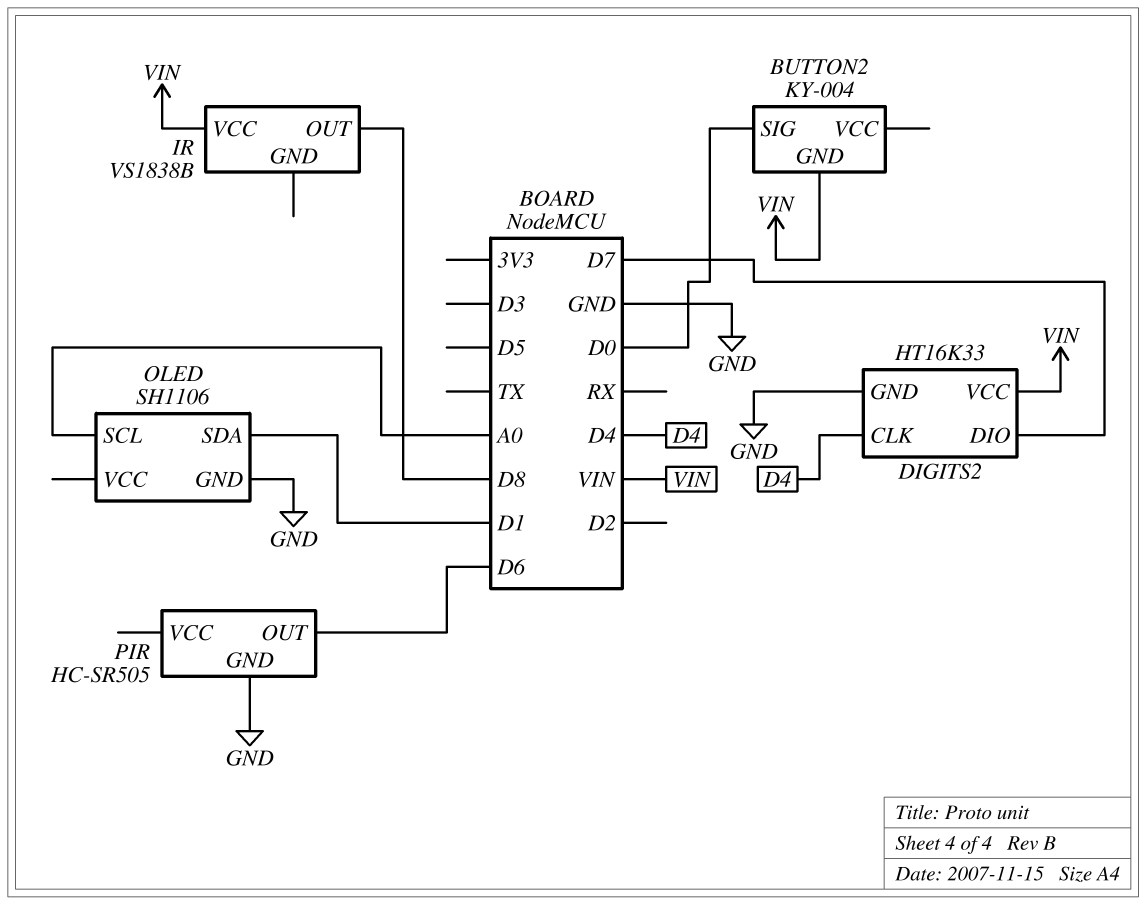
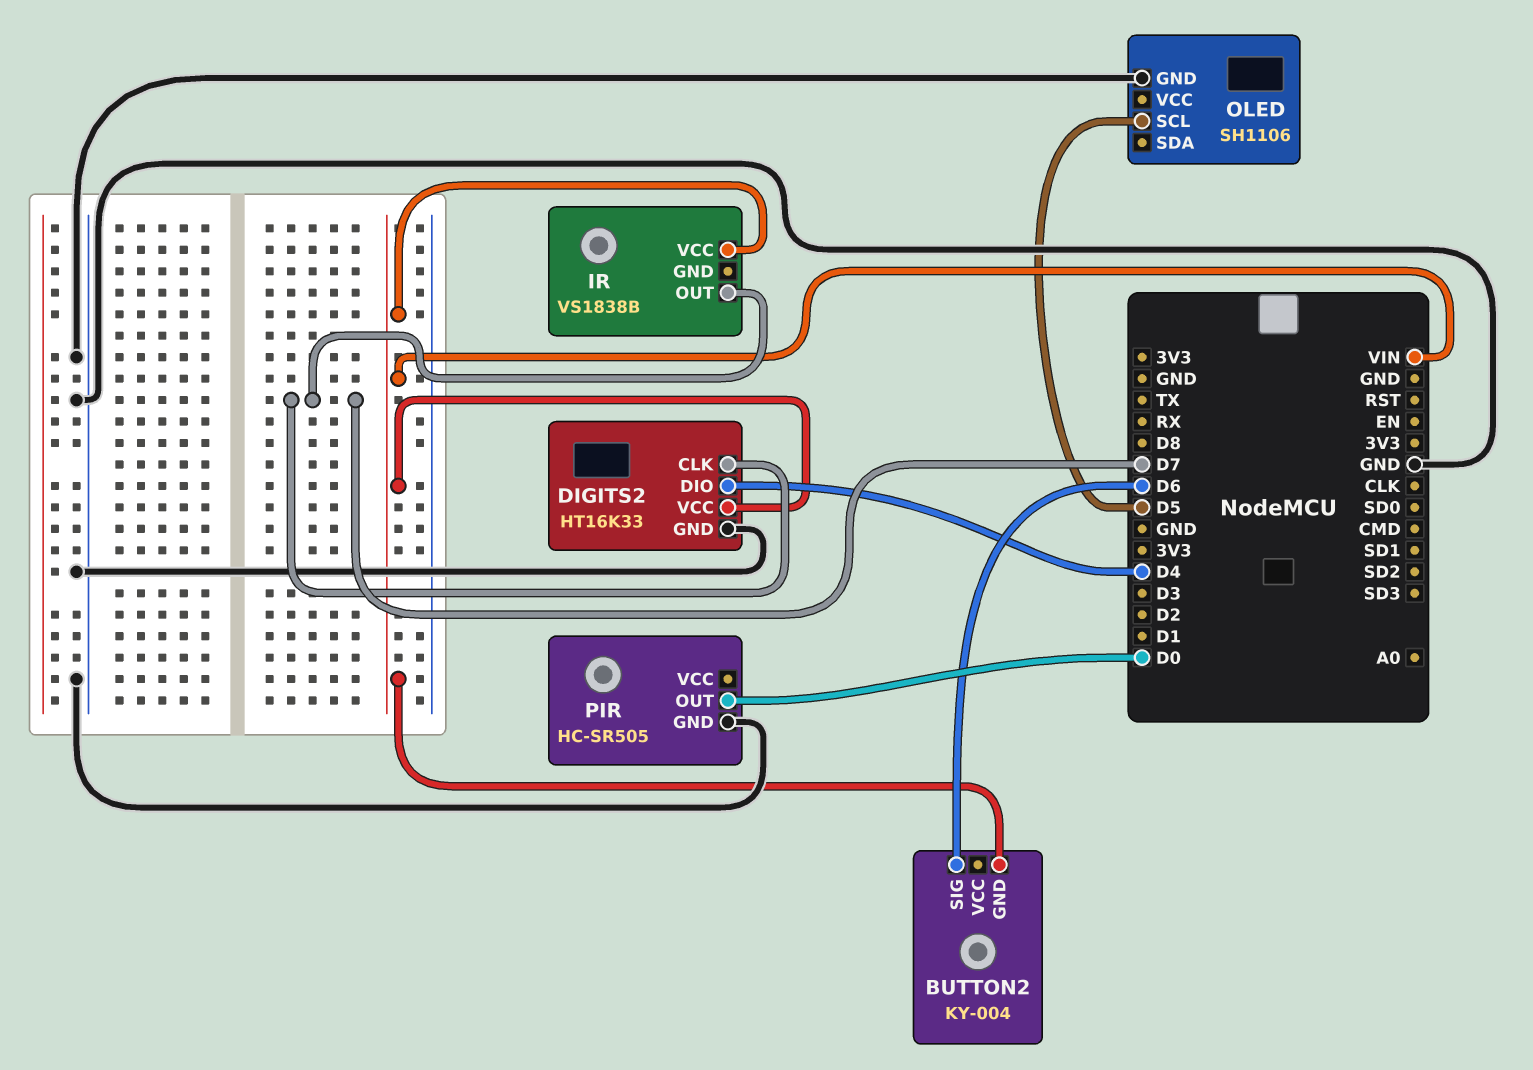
BUTTON2 pin SIG: D0 -> D6
DIGITS2 pin CLK: D4 -> D7
DIGITS2 pin DIO: D7 -> D4
IR pin OUT: D8 -> D7
OLED pin SCL: A0 -> D5
OLED pin SDA: D1 -> none
PIR pin OUT: D6 -> D0

